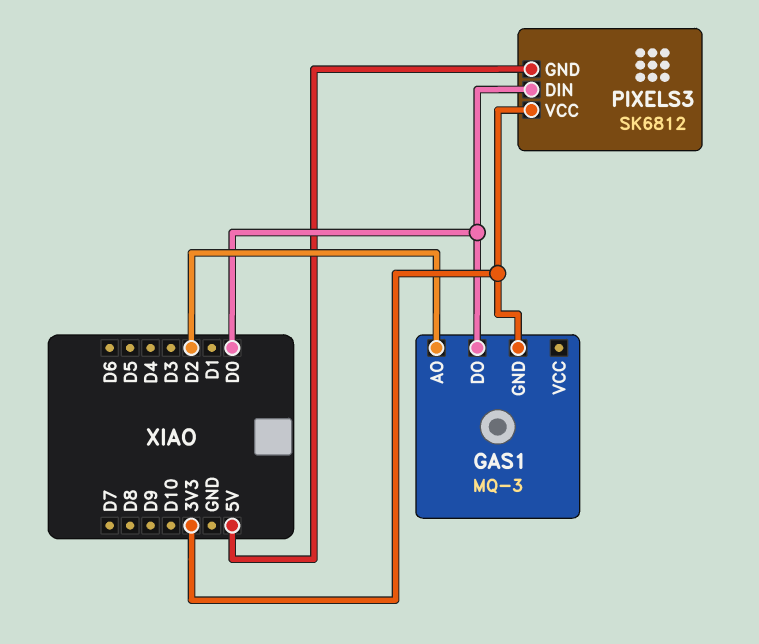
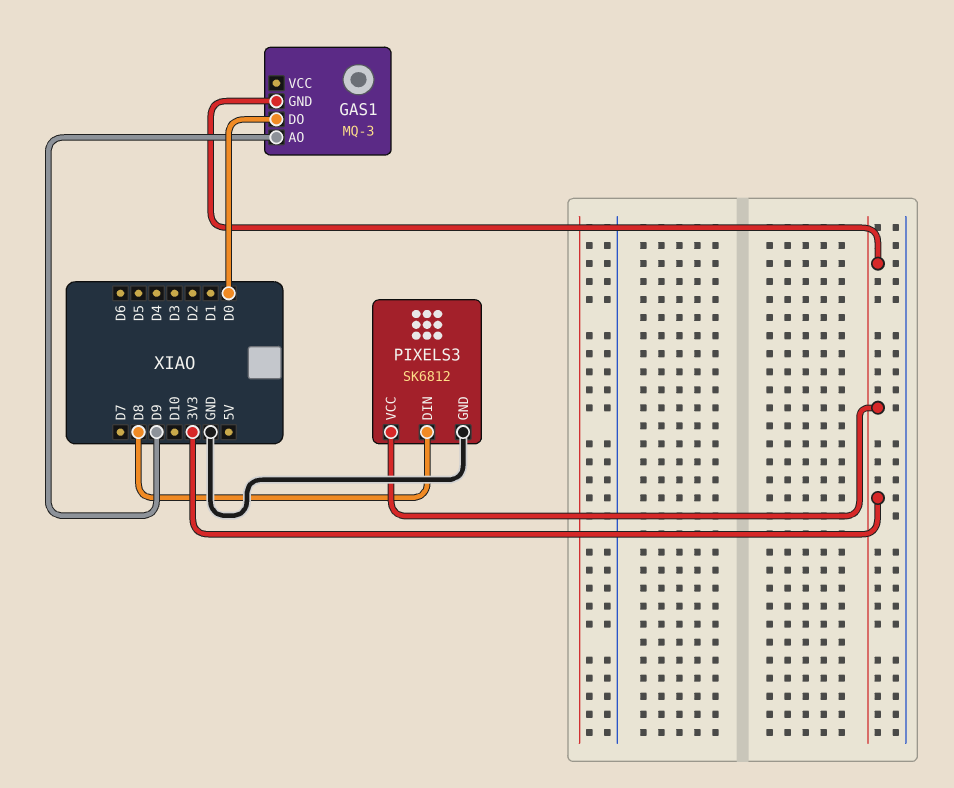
GAS1 pin AO: D2 -> D9
PIXELS3 pin DIN: D0 -> D8
PIXELS3 pin GND: 5V -> GND

